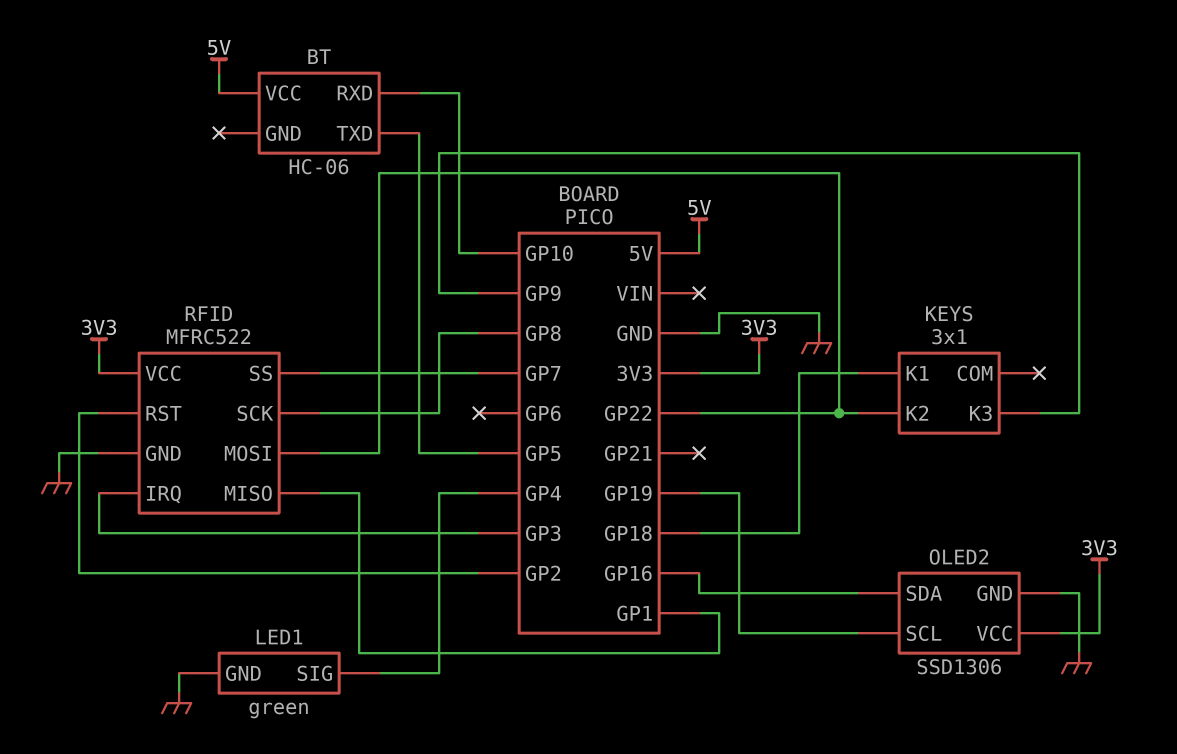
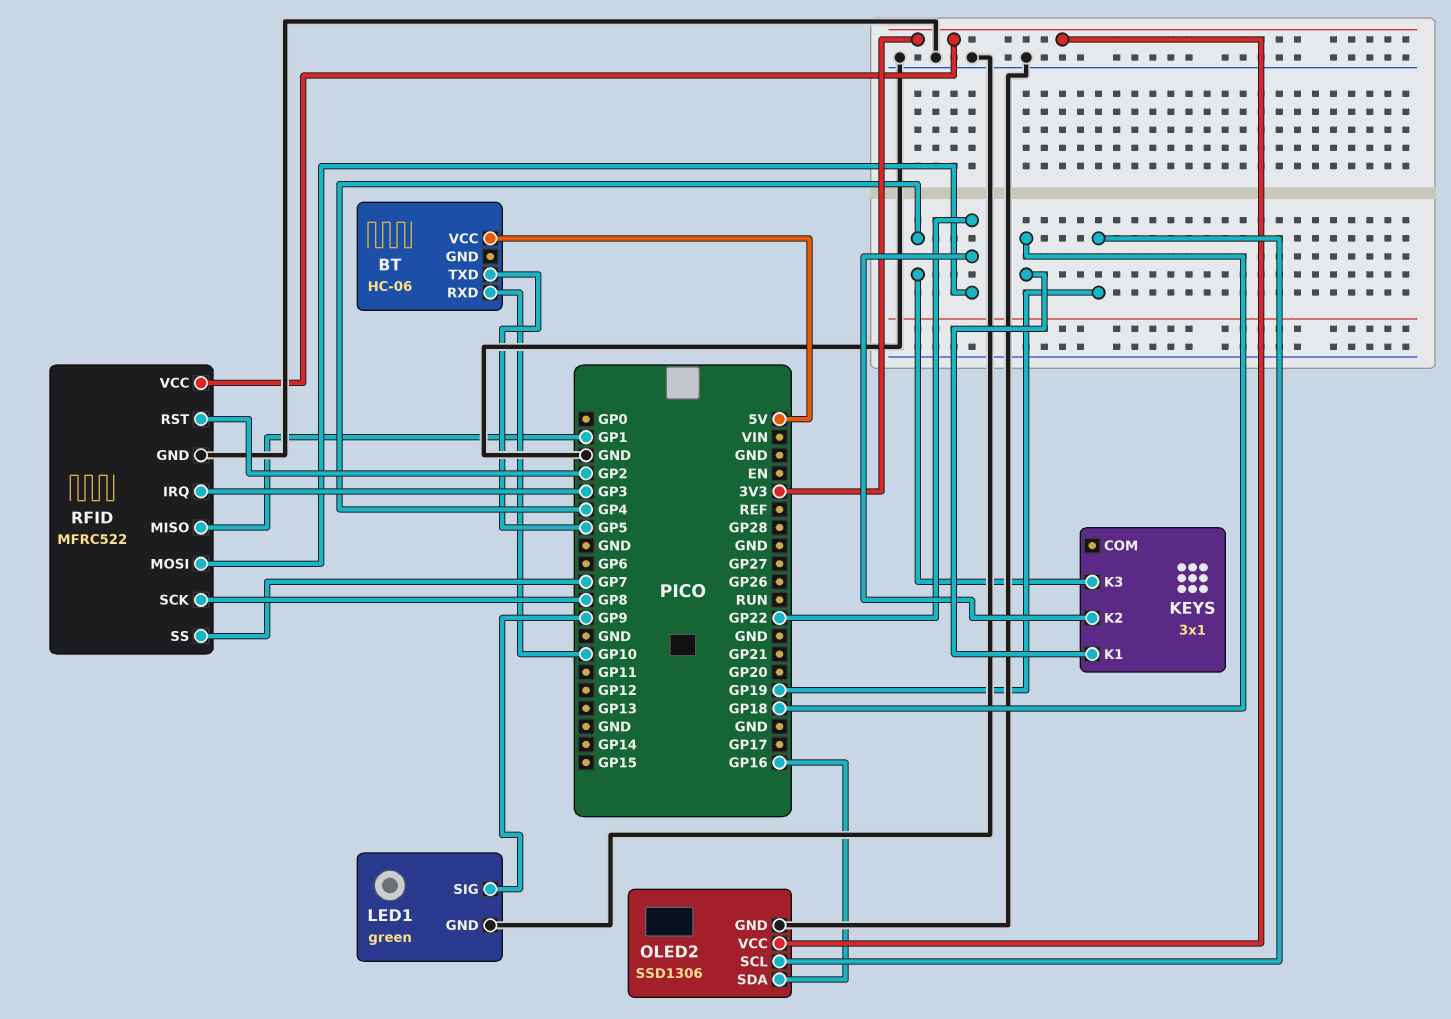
KEYS pin K3: GP9 -> GP4
LED1 pin SIG: GP4 -> GP9

